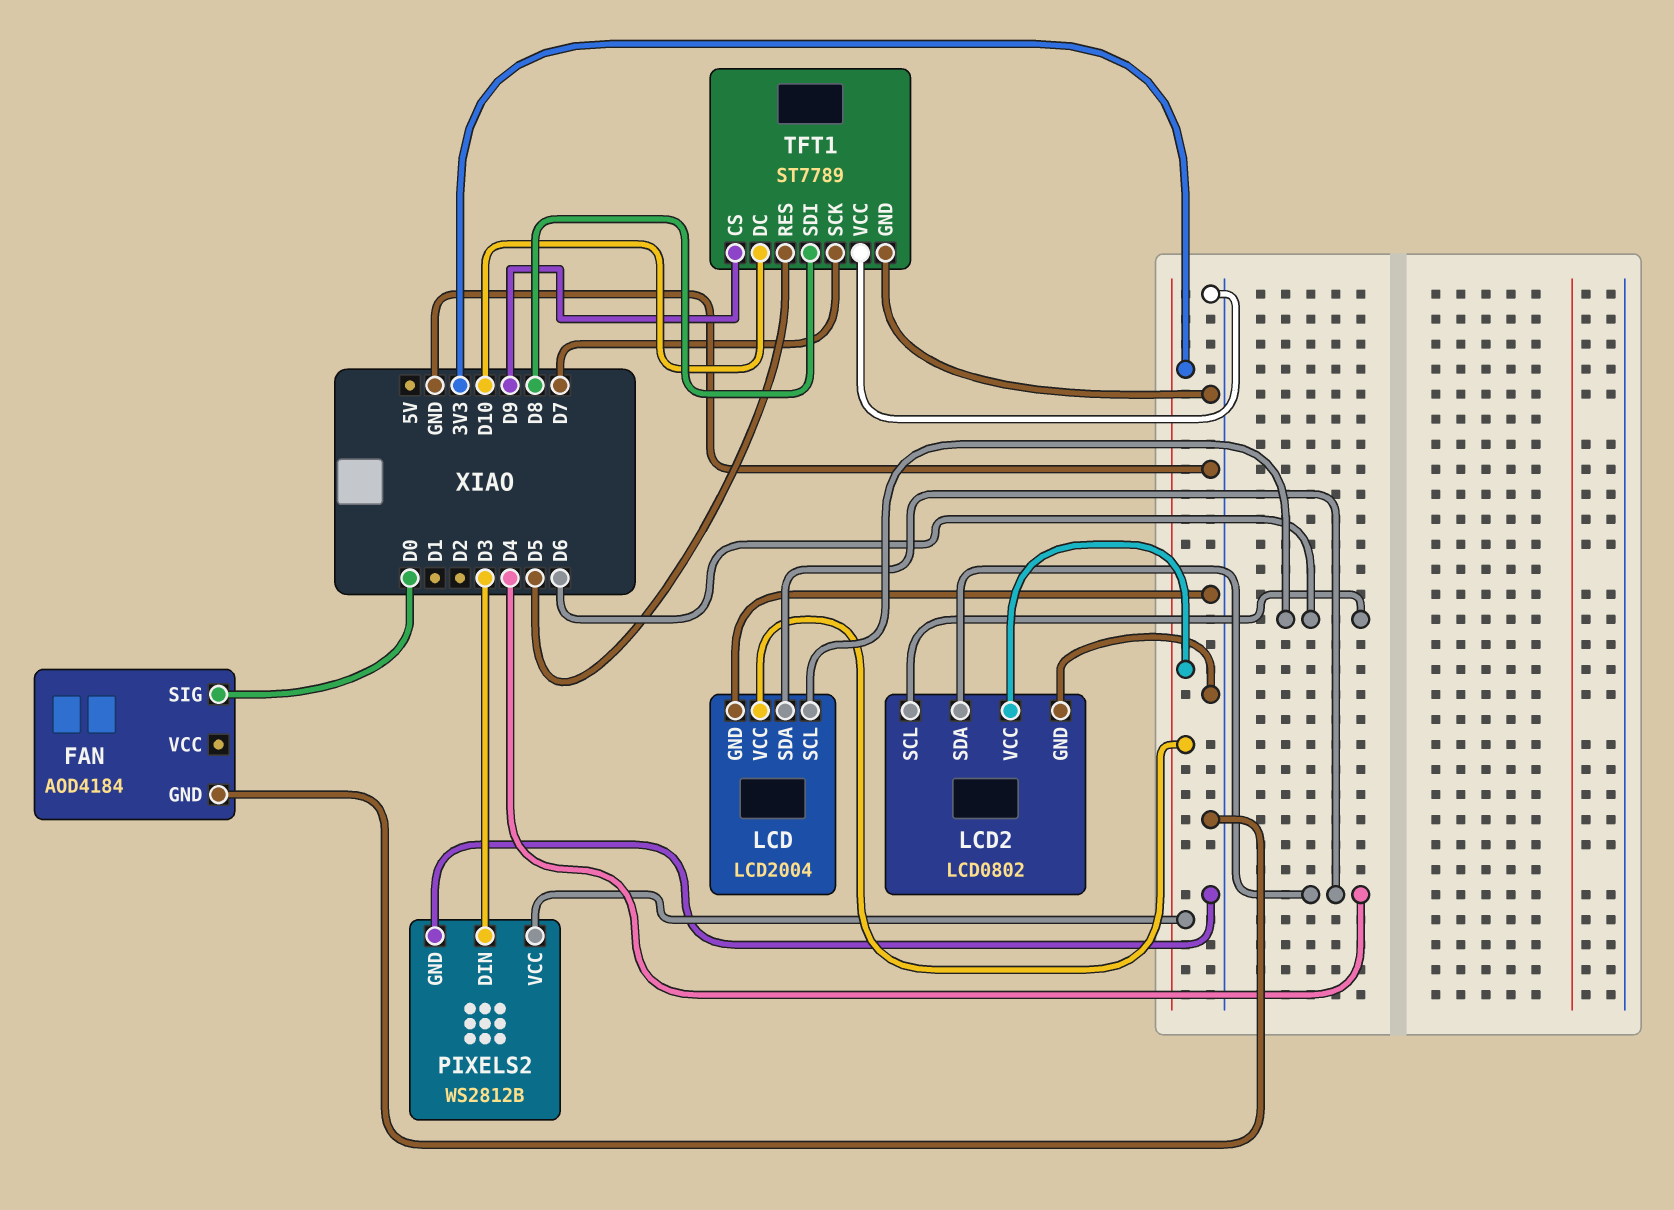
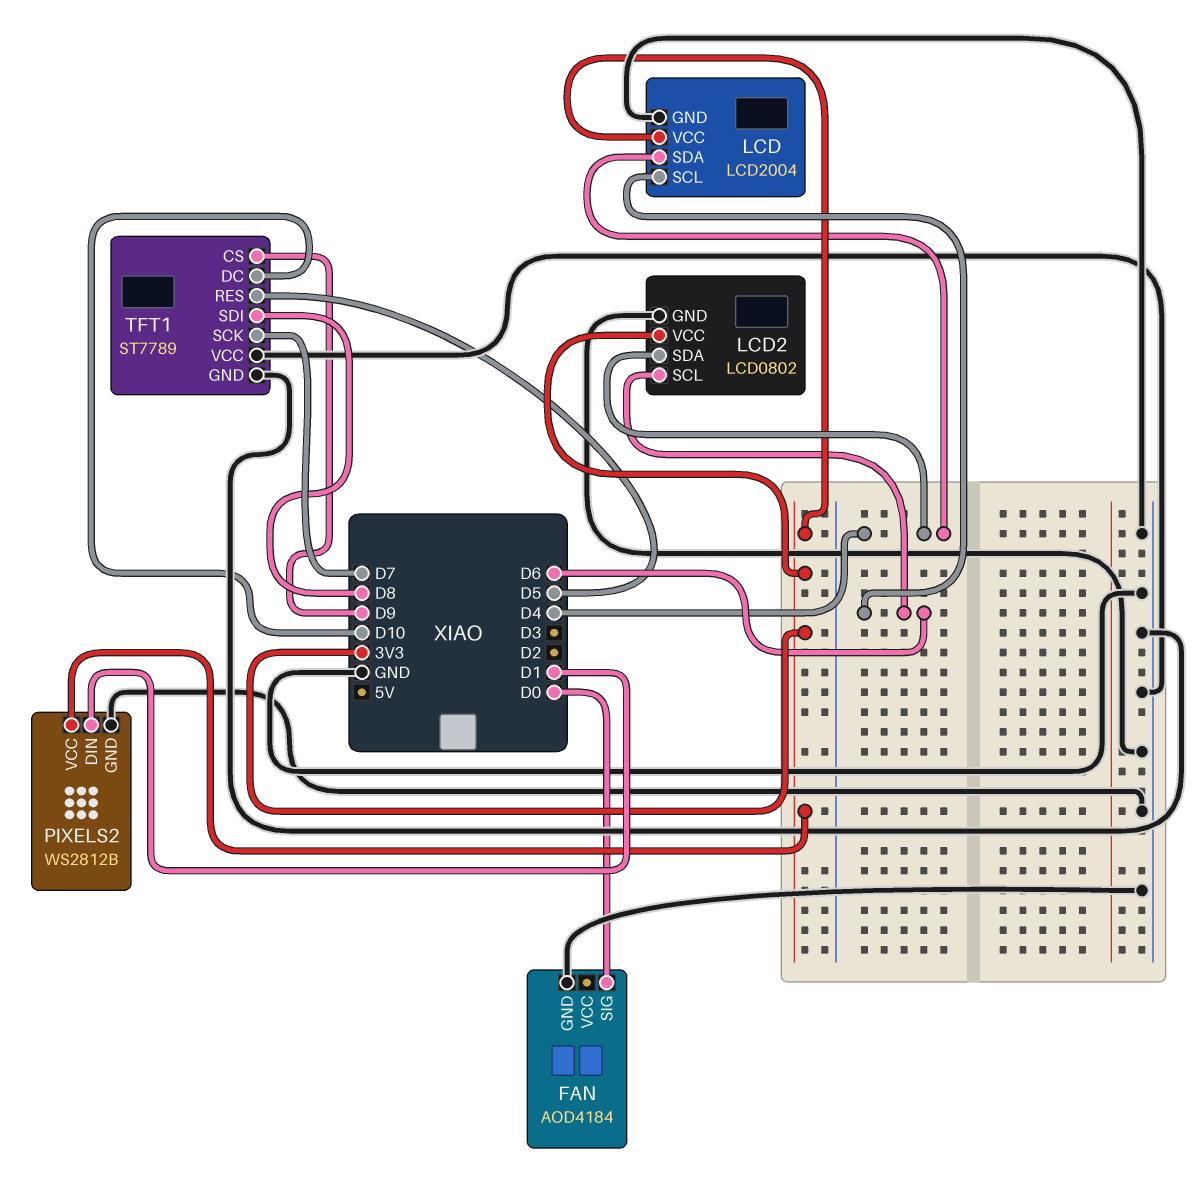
PIXELS2 pin DIN: D3 -> D1

